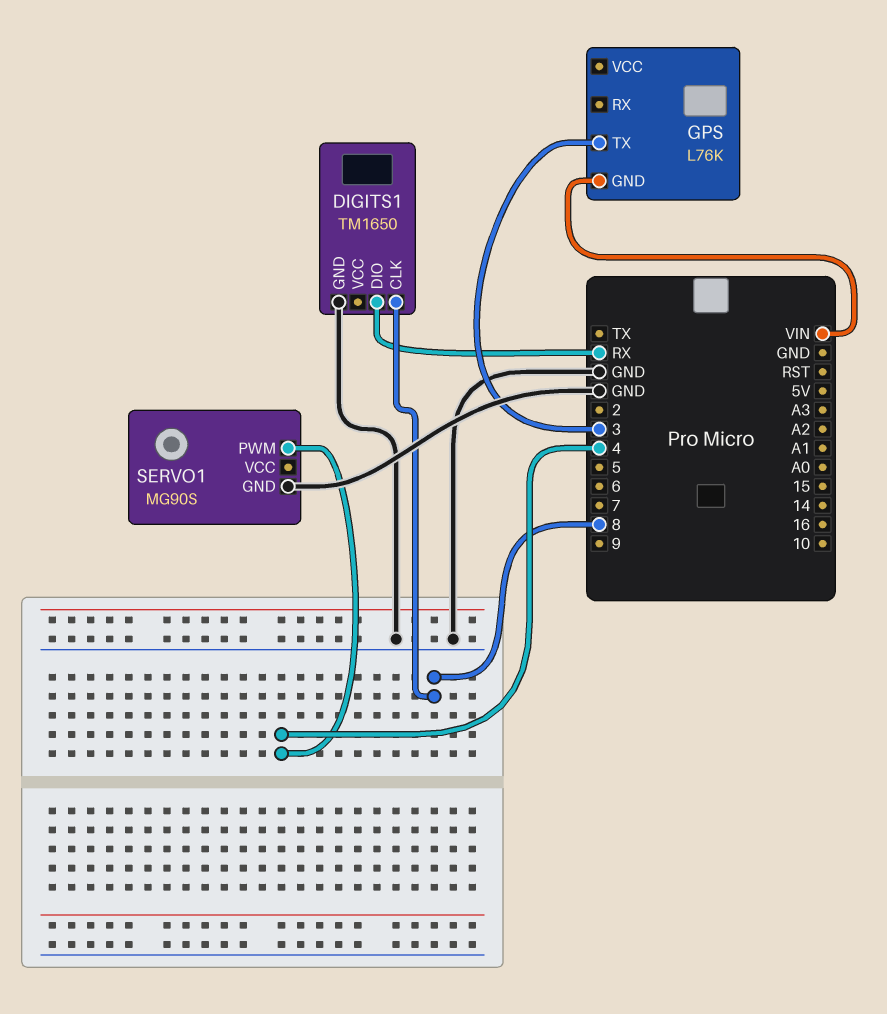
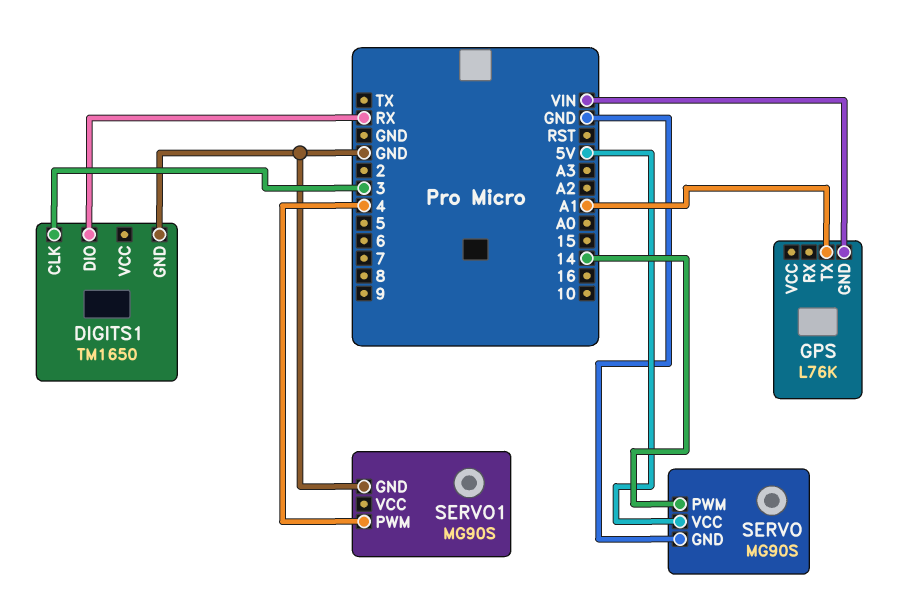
DIGITS1 pin CLK: 8 -> 3
GPS pin TX: 3 -> A1
SERVO: none -> MG90S
SERVO pin GND: none -> GND
SERVO pin PWM: none -> 14
SERVO pin VCC: none -> 5V

